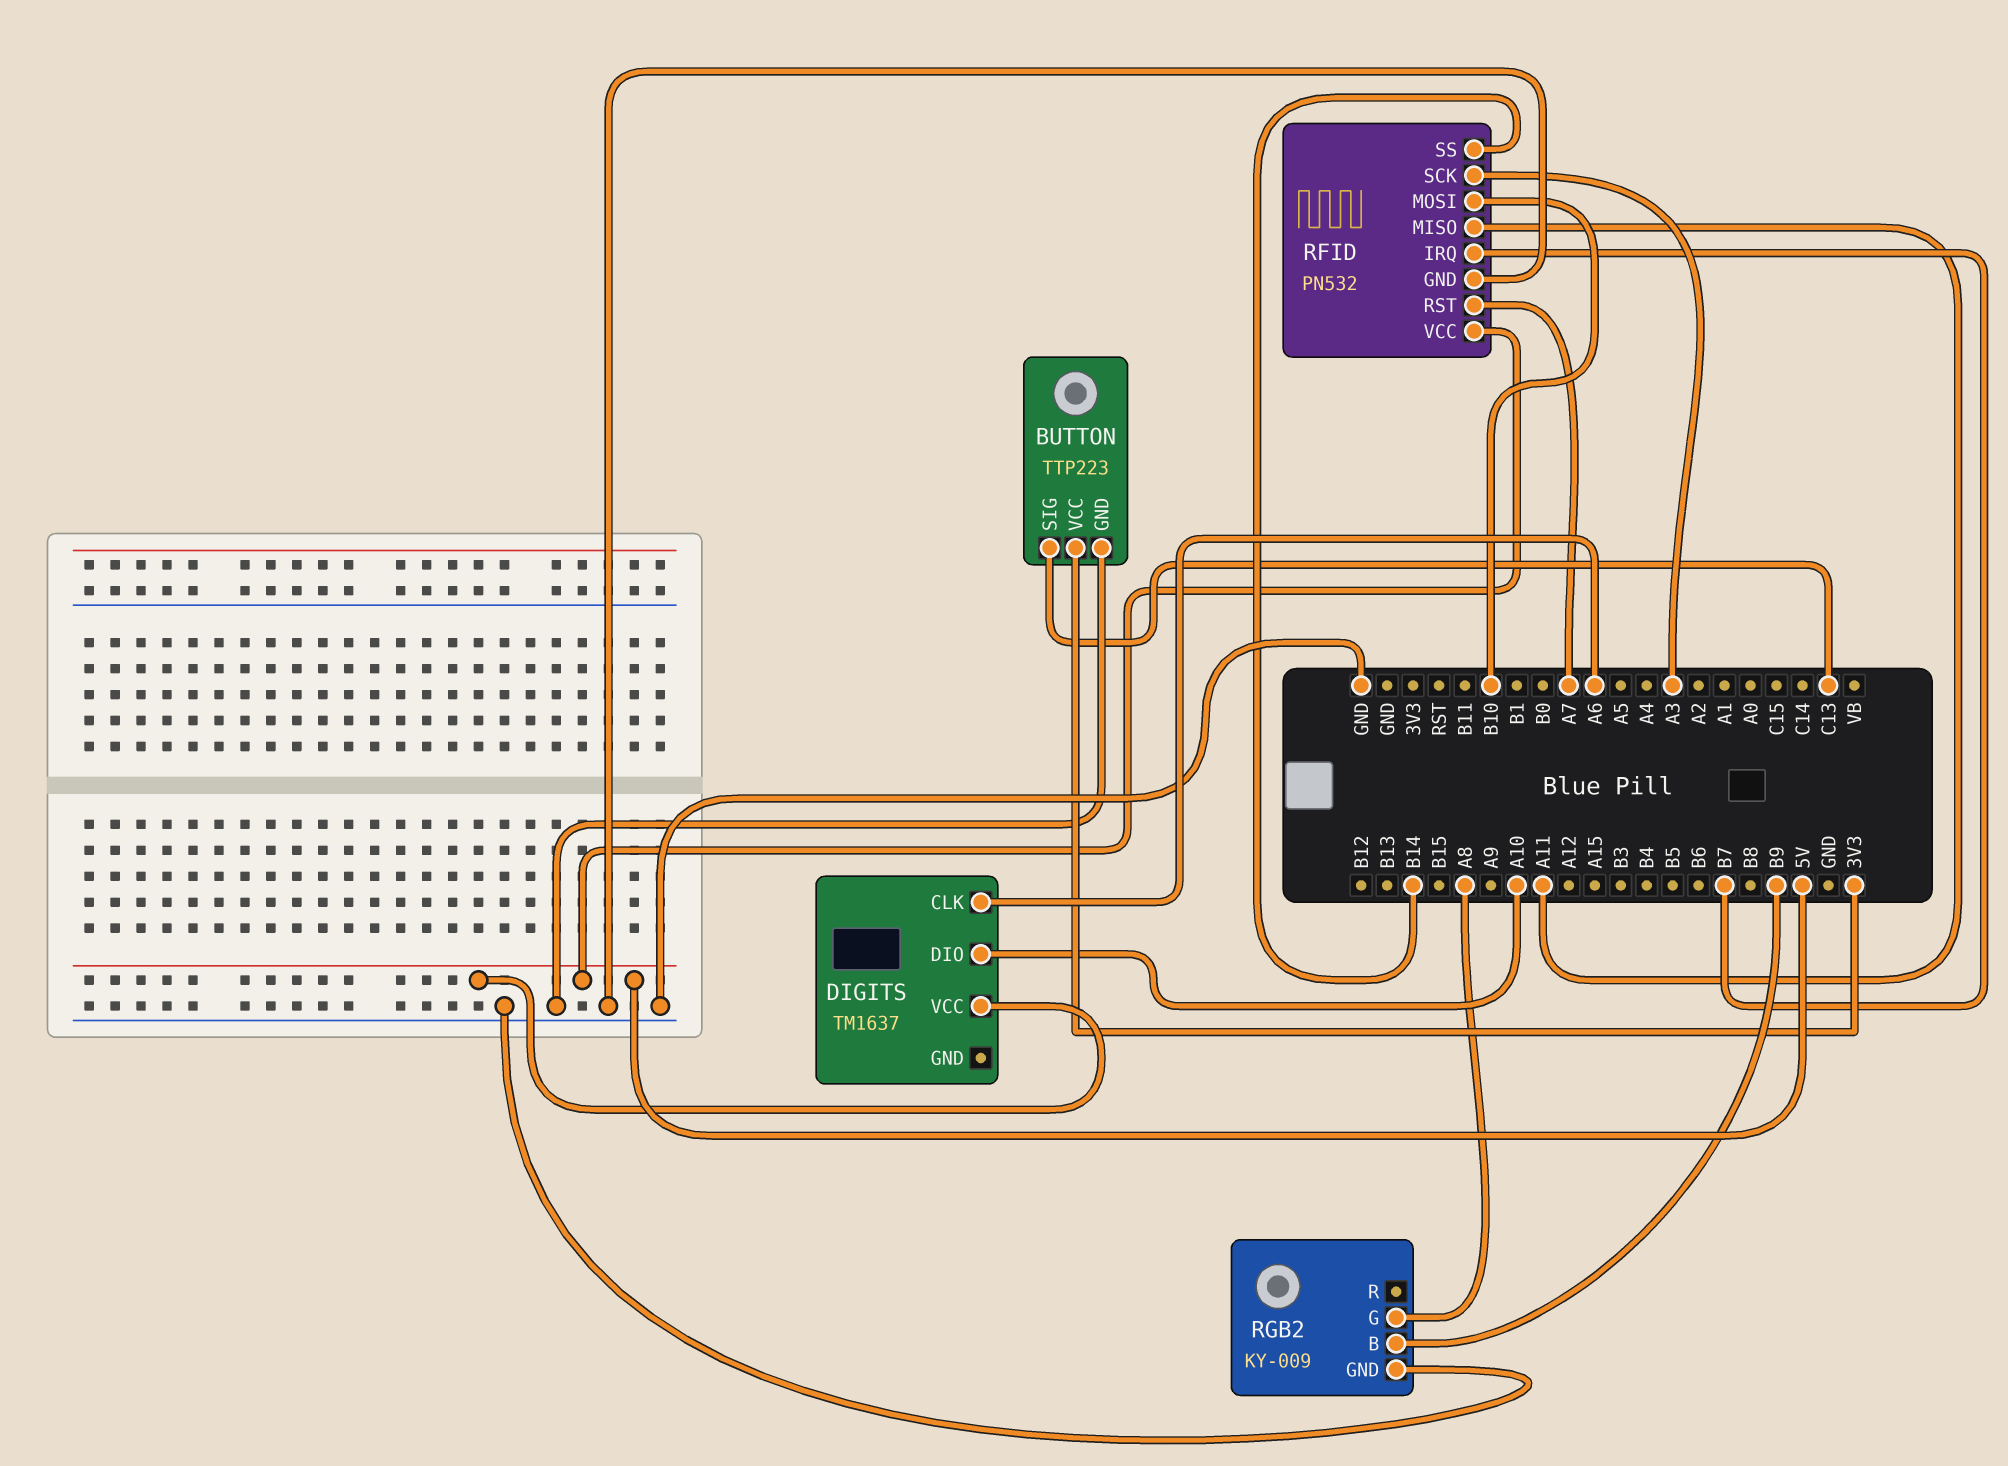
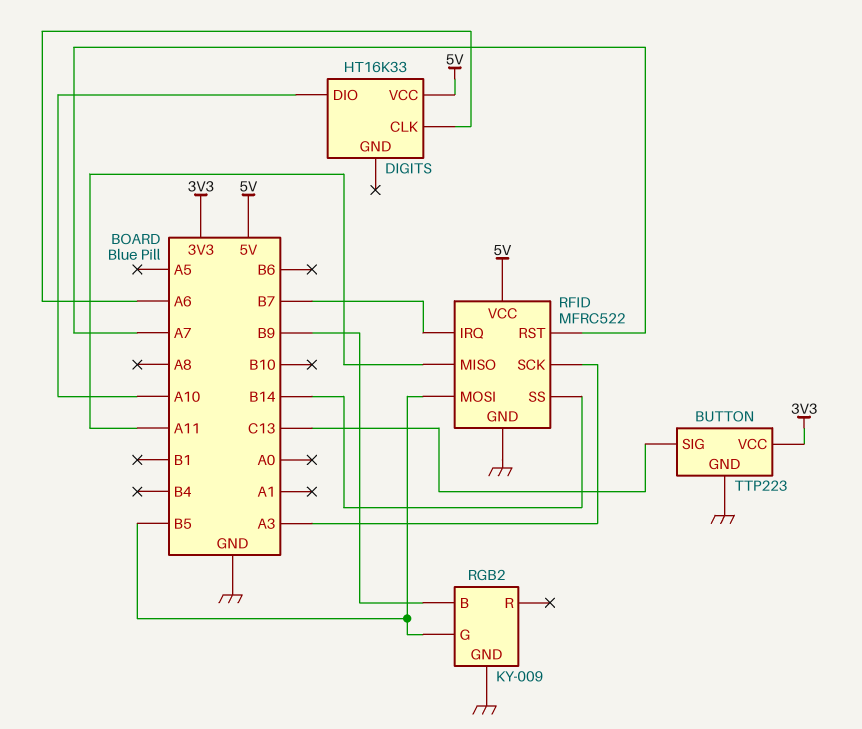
DIGITS: TM1637 -> HT16K33
RFID: PN532 -> MFRC522
RFID pin MOSI: B10 -> B5
RGB2 pin G: A8 -> B5

